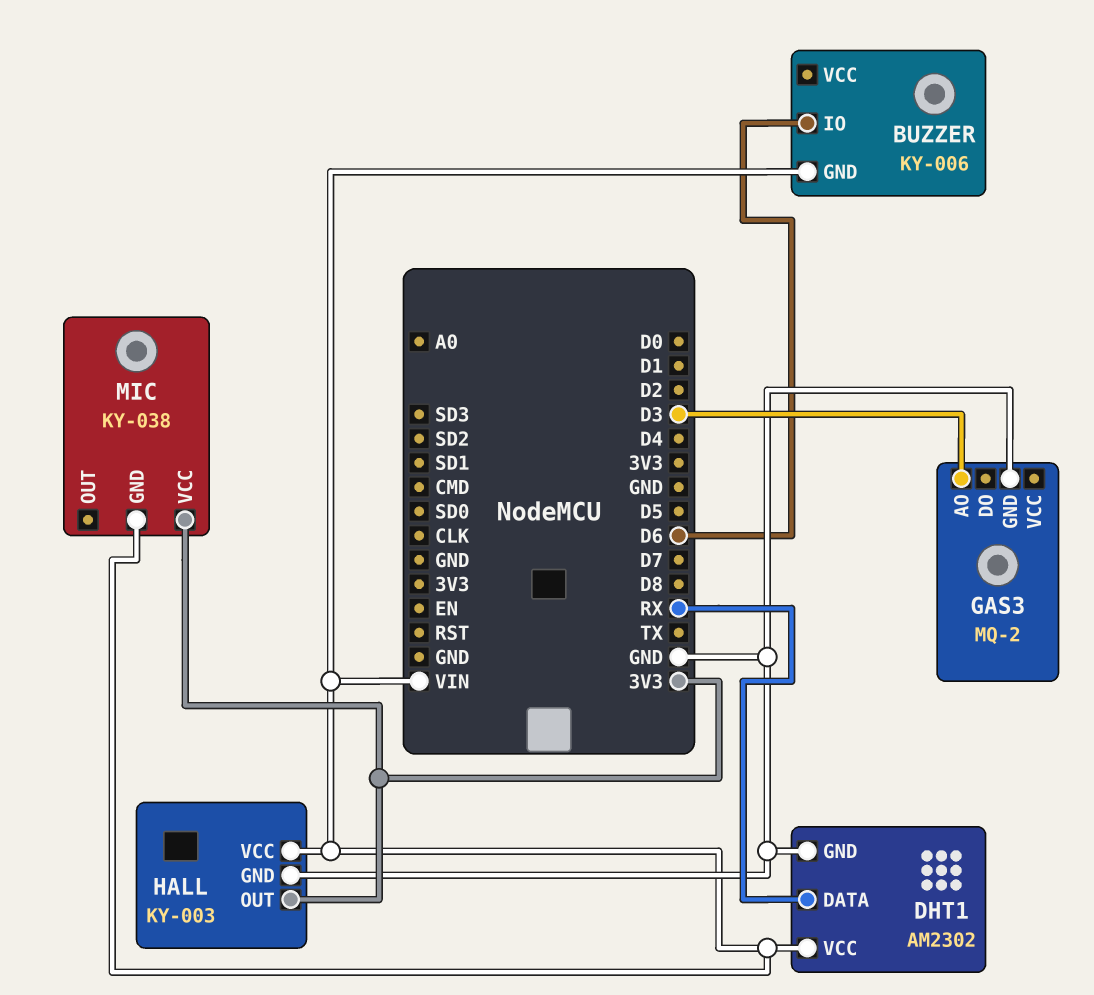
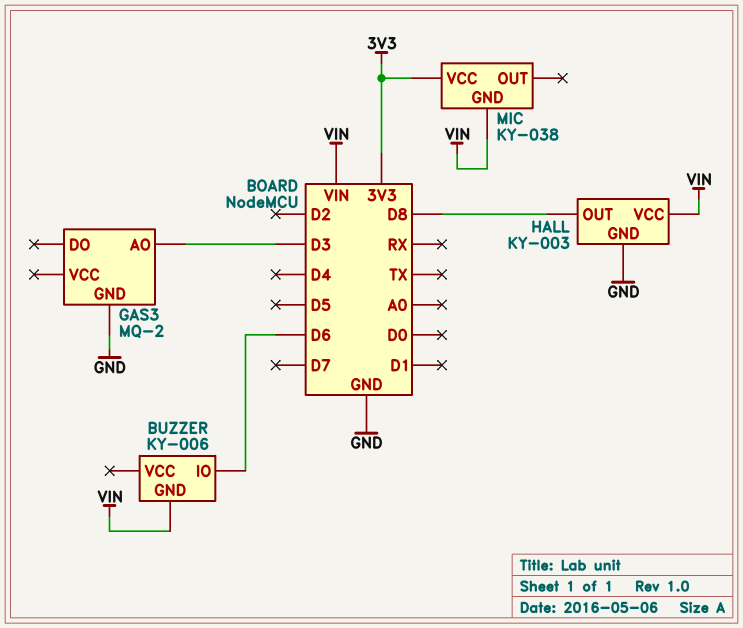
DHT1: AM2302 -> none
DHT1 pin DATA: RX -> none
DHT1 pin GND: GND -> none
DHT1 pin VCC: VIN -> none
HALL pin OUT: 3V3 -> D8

